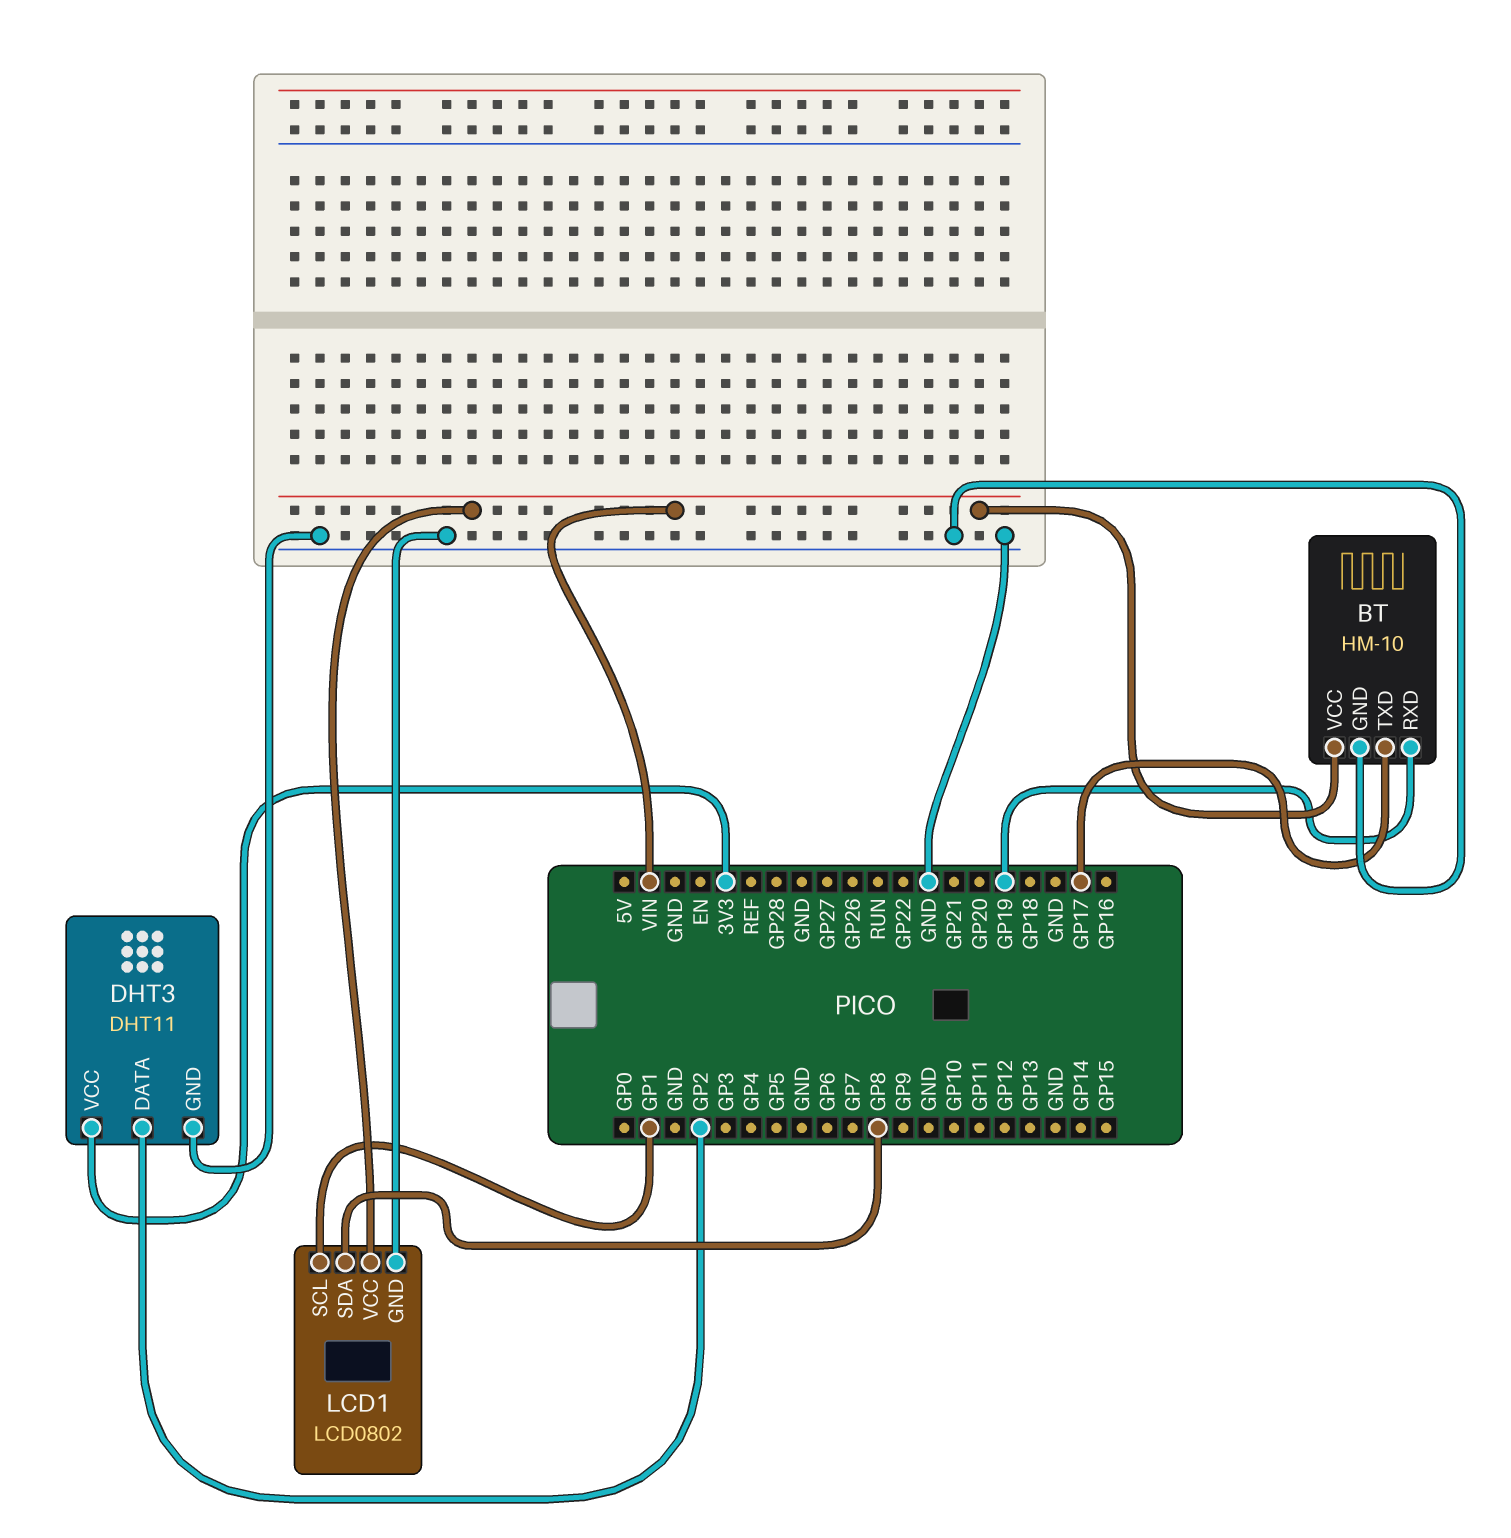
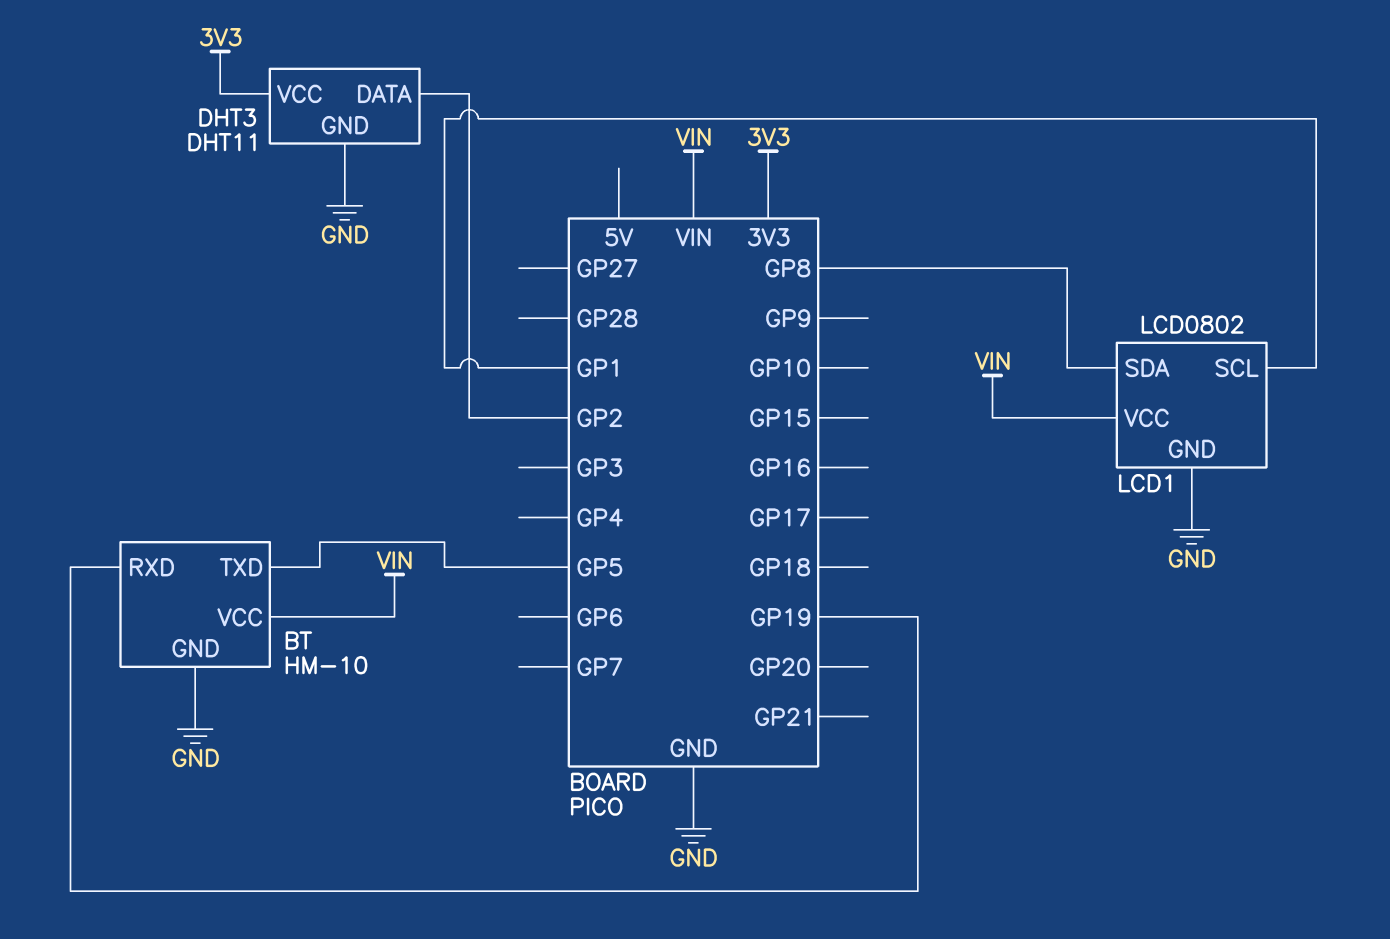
BT pin TXD: GP17 -> GP5

